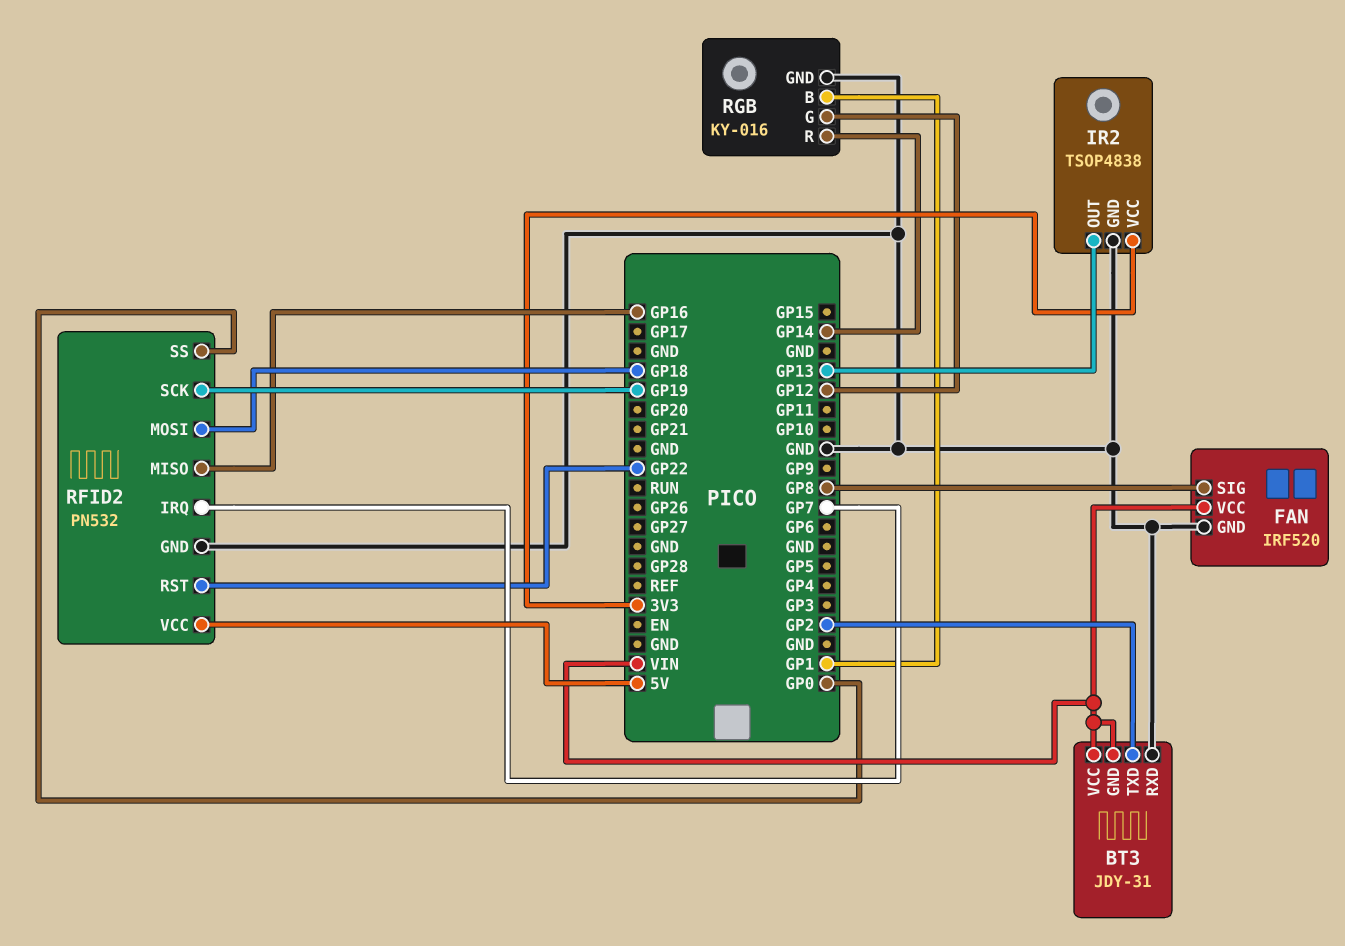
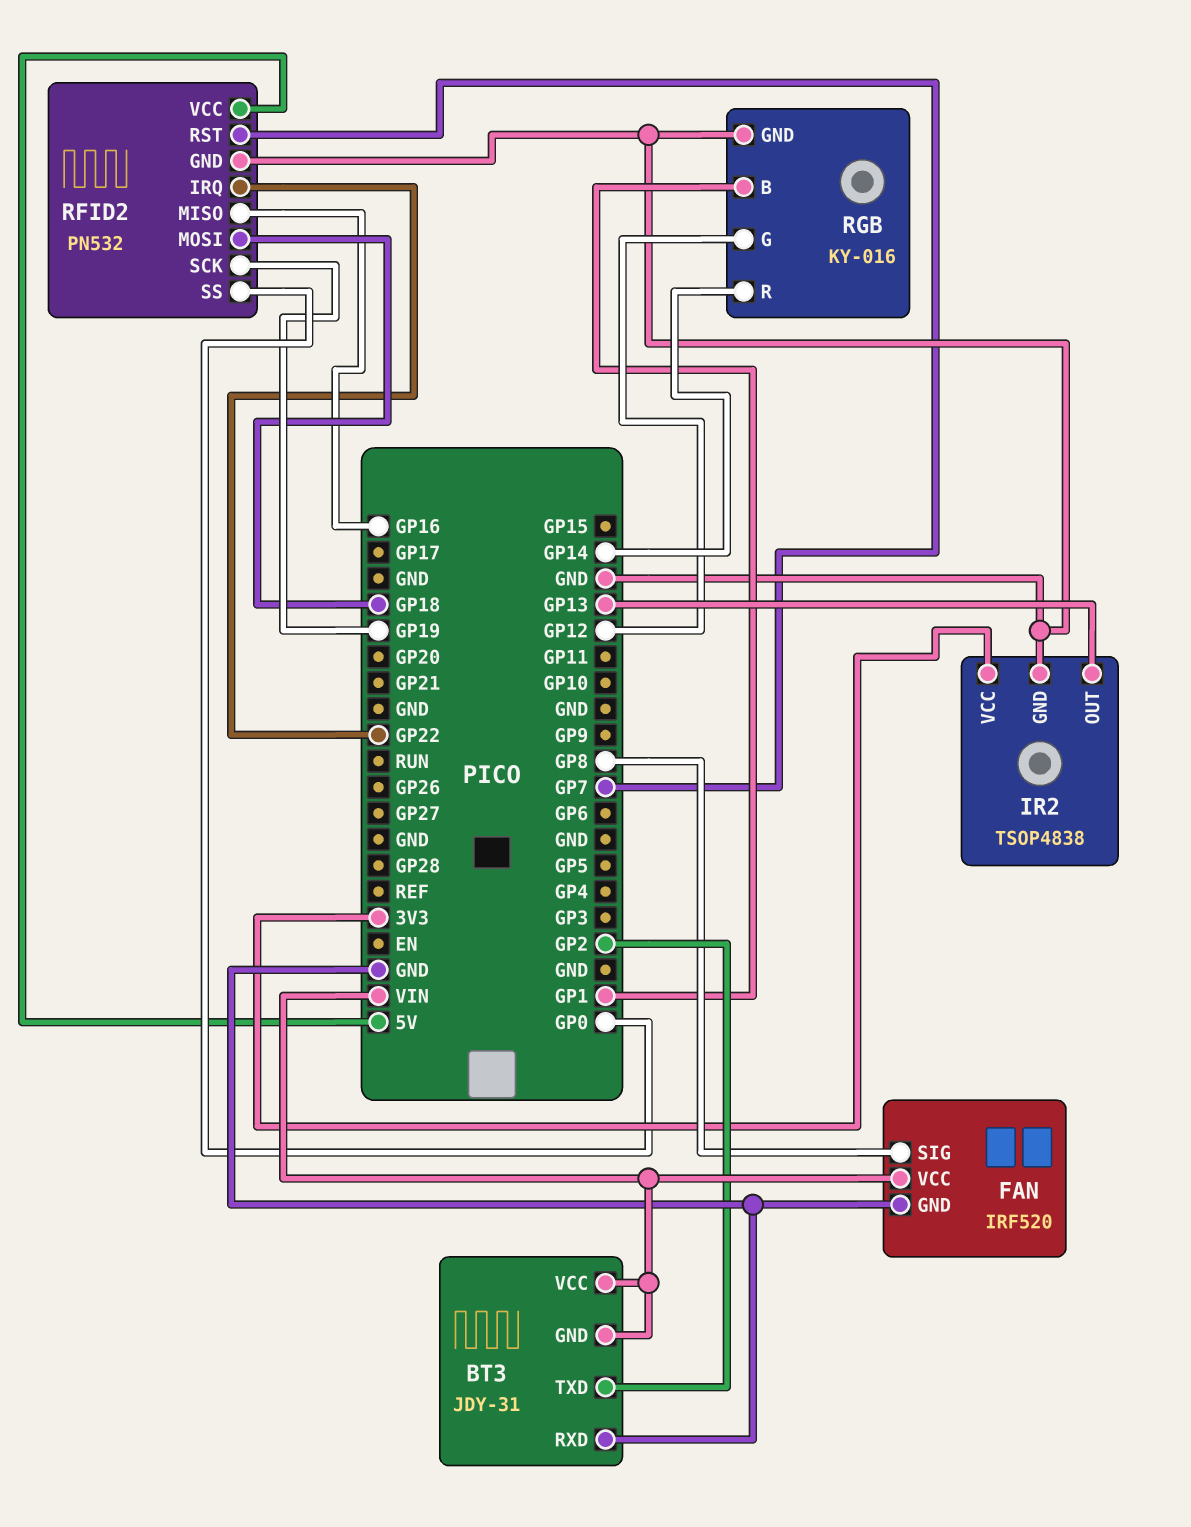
RFID2 pin IRQ: GP7 -> GP22
RFID2 pin RST: GP22 -> GP7

